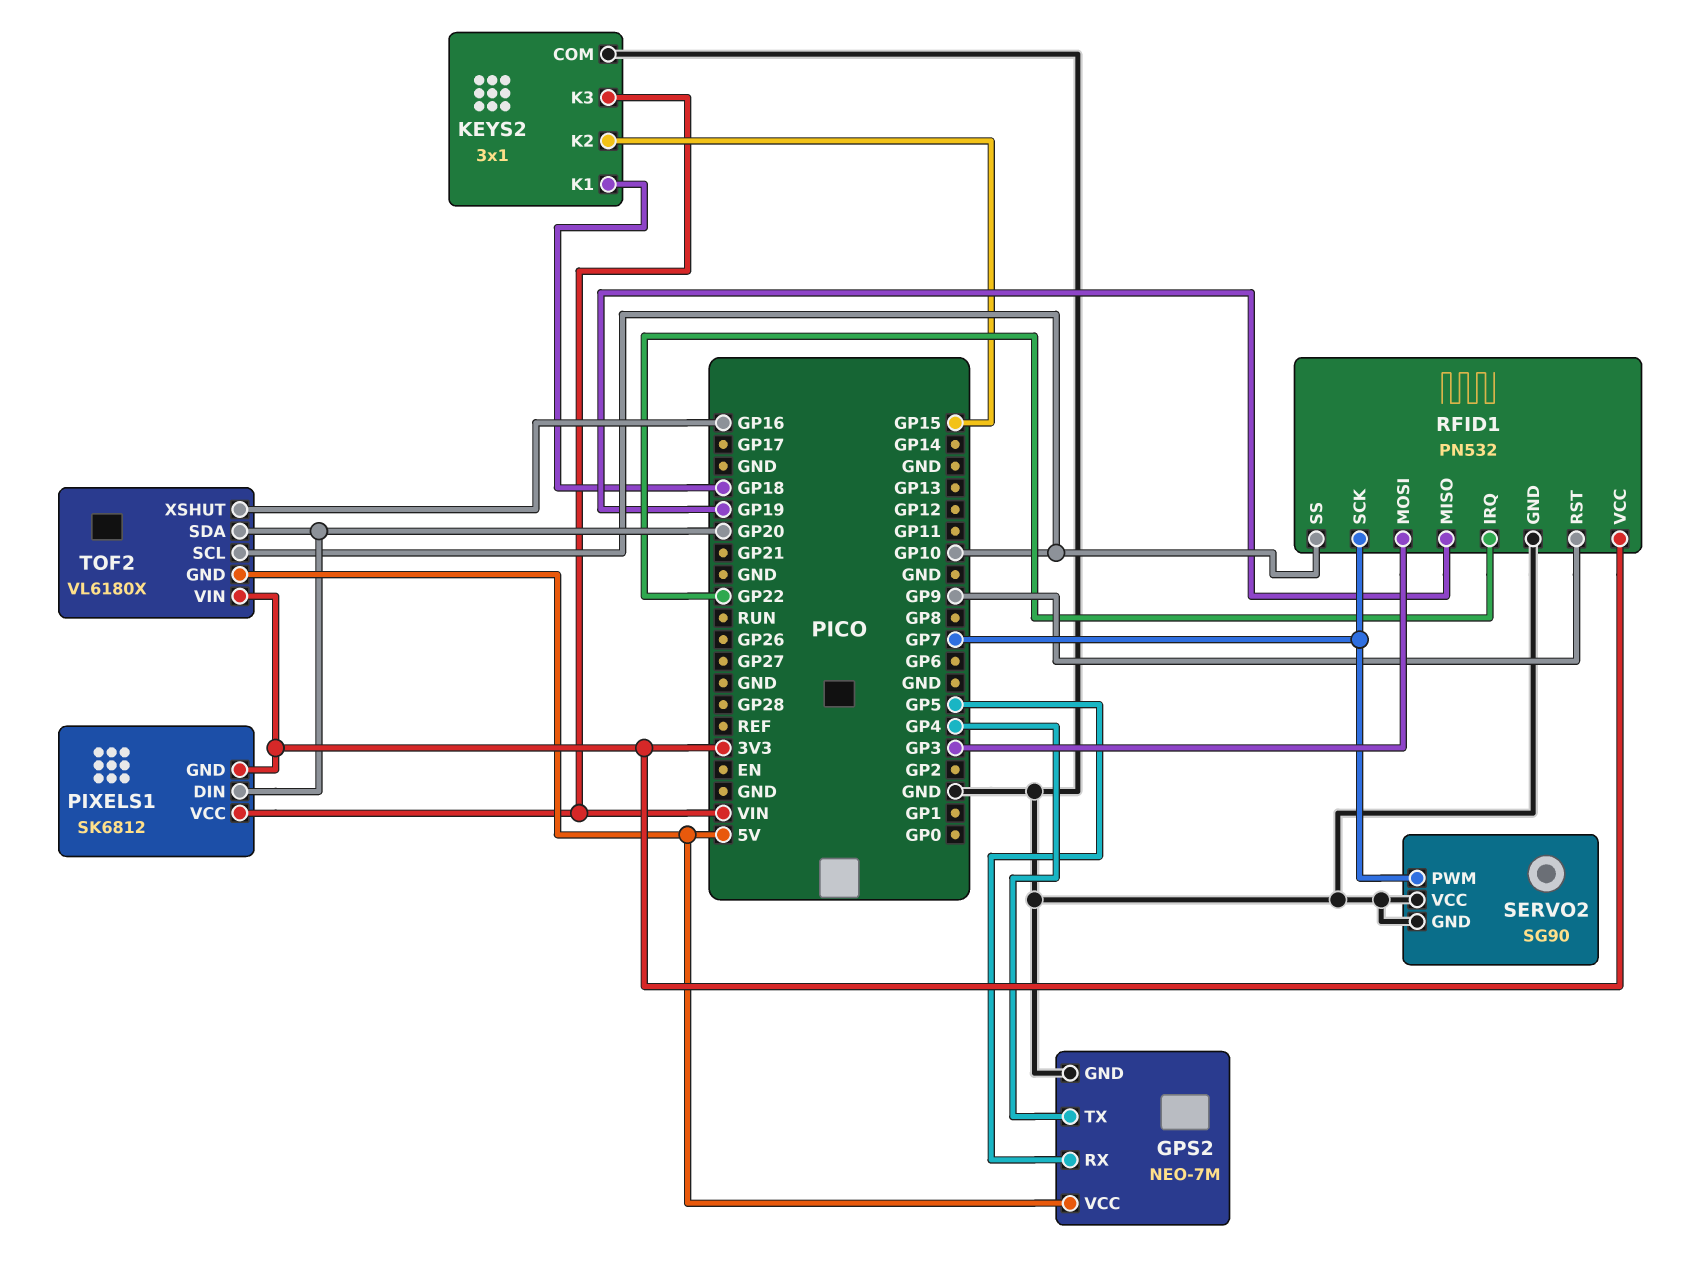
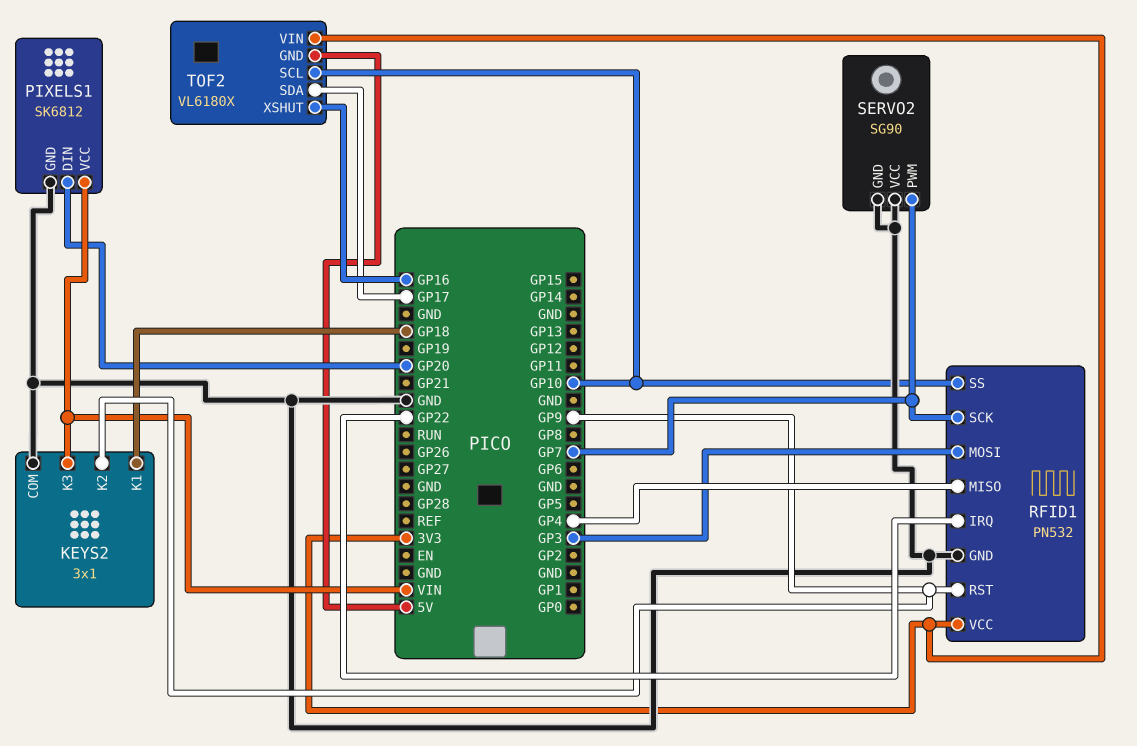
GPS2: NEO-7M -> none
GPS2 pin GND: GND -> none
GPS2 pin RX: GP5 -> none
GPS2 pin TX: GP4 -> none
GPS2 pin VCC: 5V -> none
KEYS2 pin K2: GP15 -> GP9
PIXELS1 pin GND: 3V3 -> GND
RFID1 pin MISO: GP19 -> GP4
TOF2 pin SDA: GP20 -> GP17

